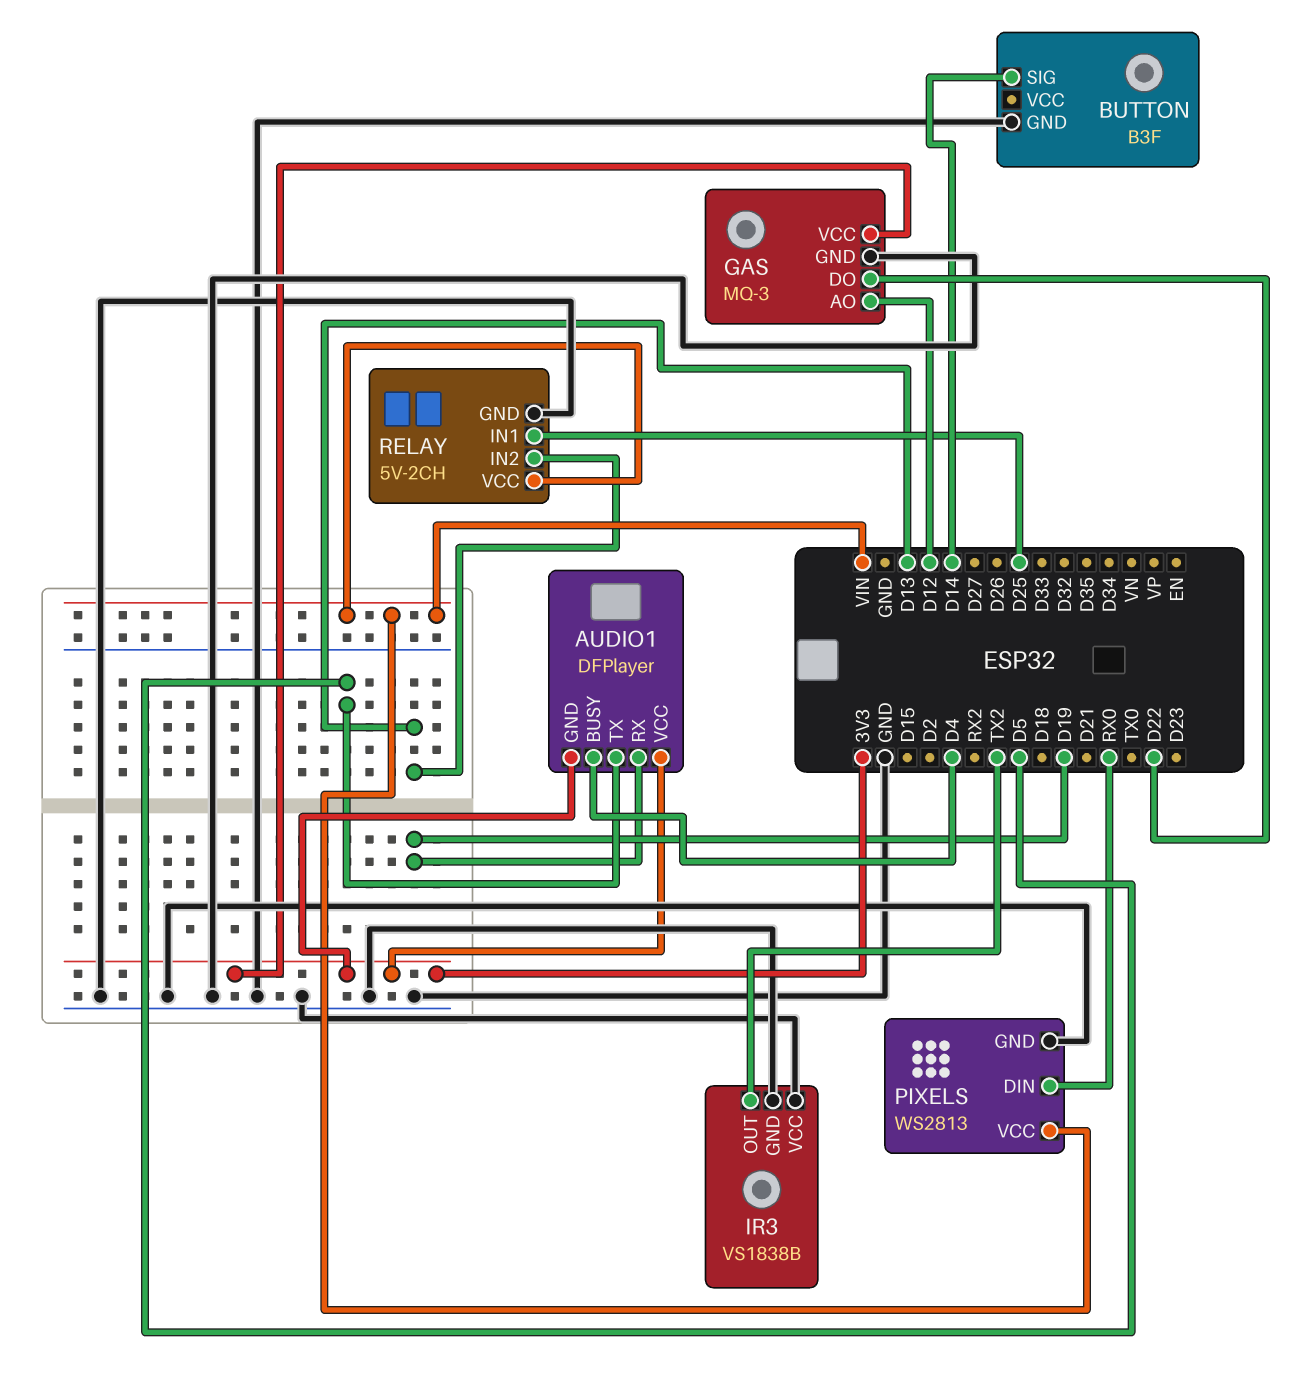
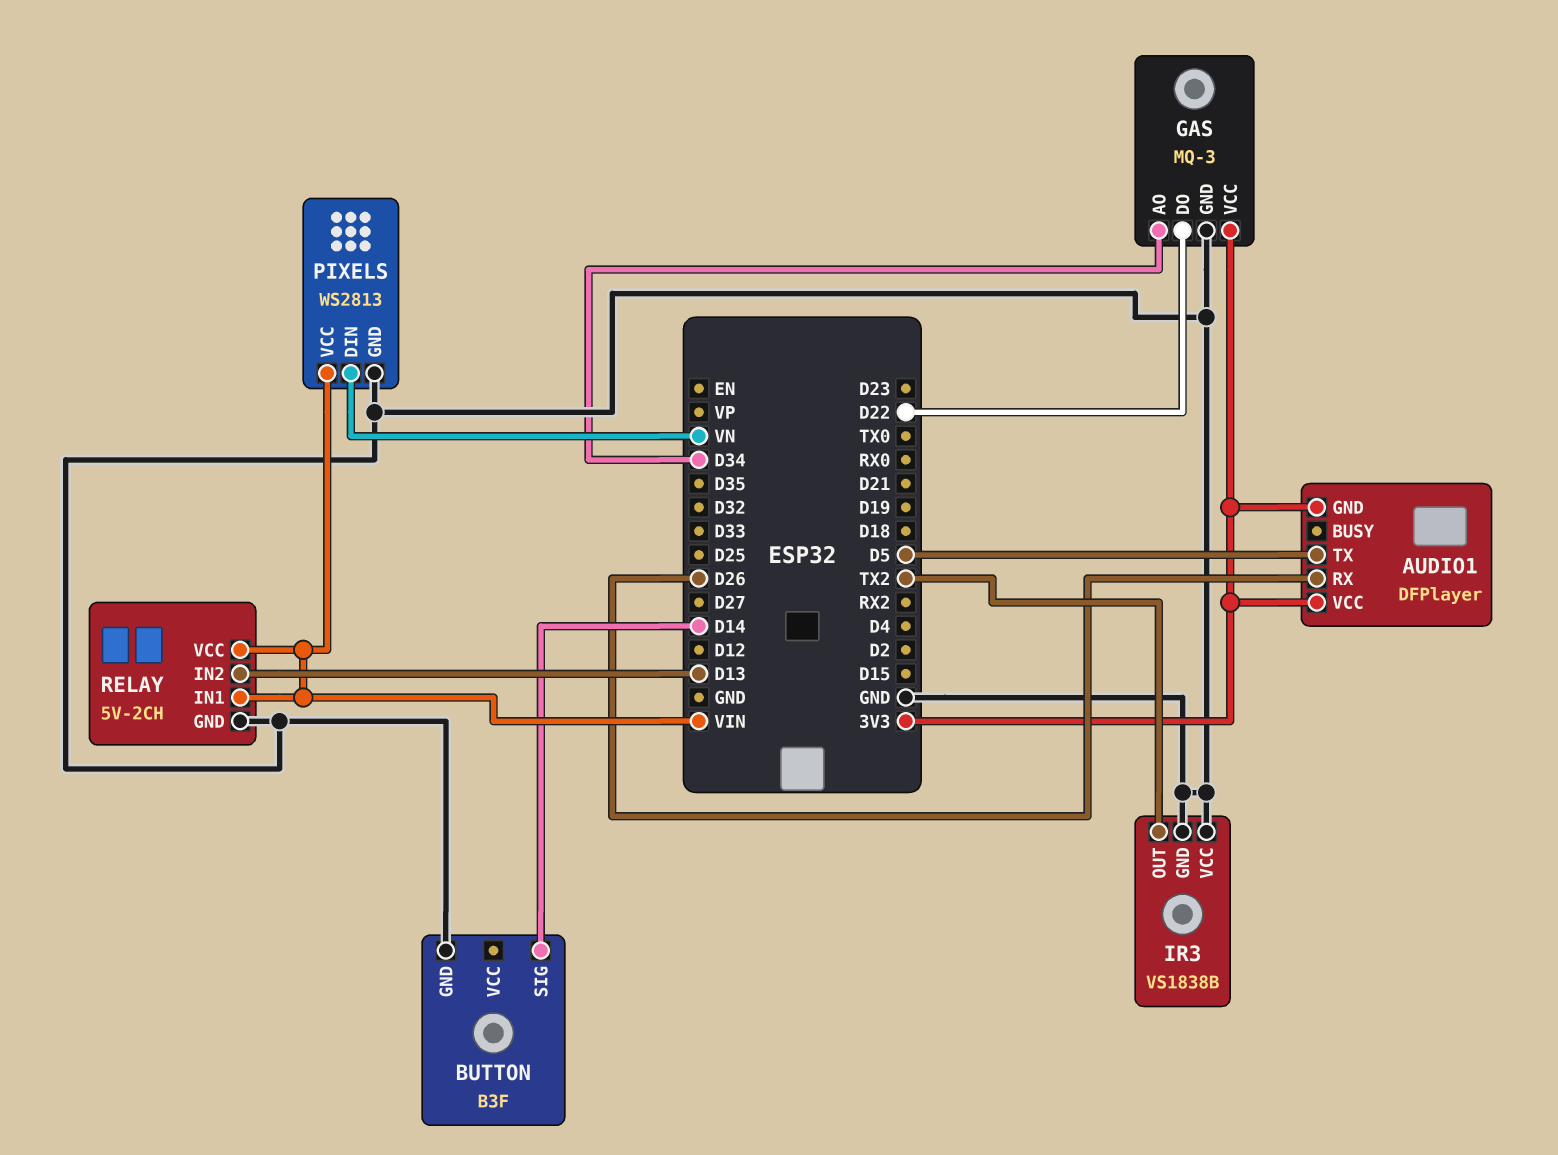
AUDIO1 pin BUSY: D4 -> none
AUDIO1 pin RX: D19 -> D26
GAS pin AO: D12 -> D34
PIXELS pin DIN: RX0 -> VN
RELAY pin IN1: D25 -> VIN

